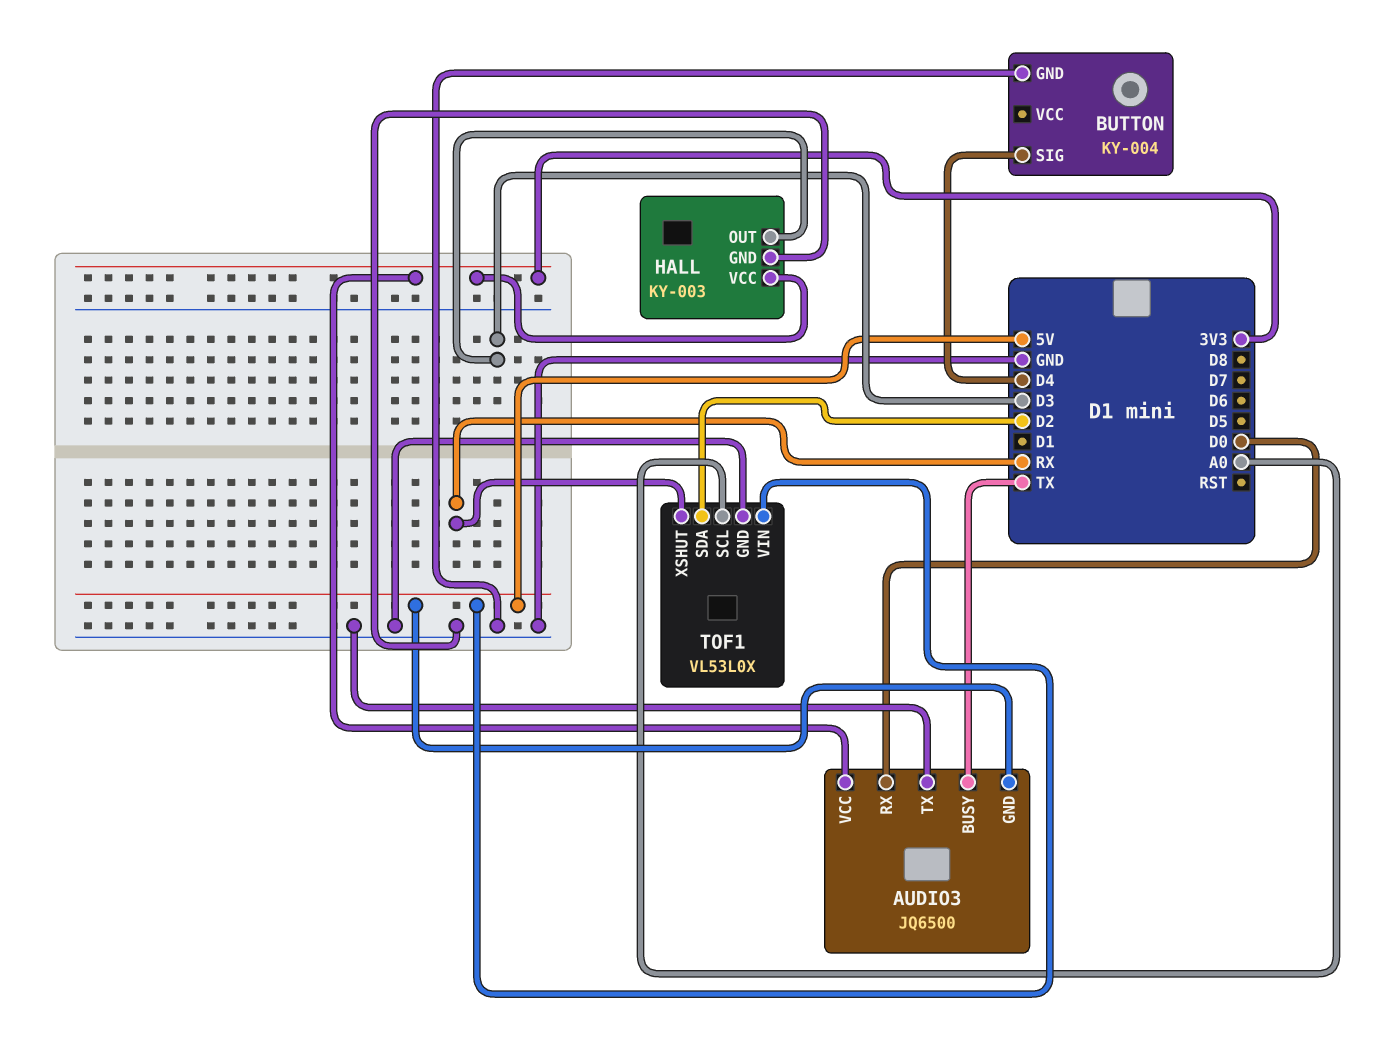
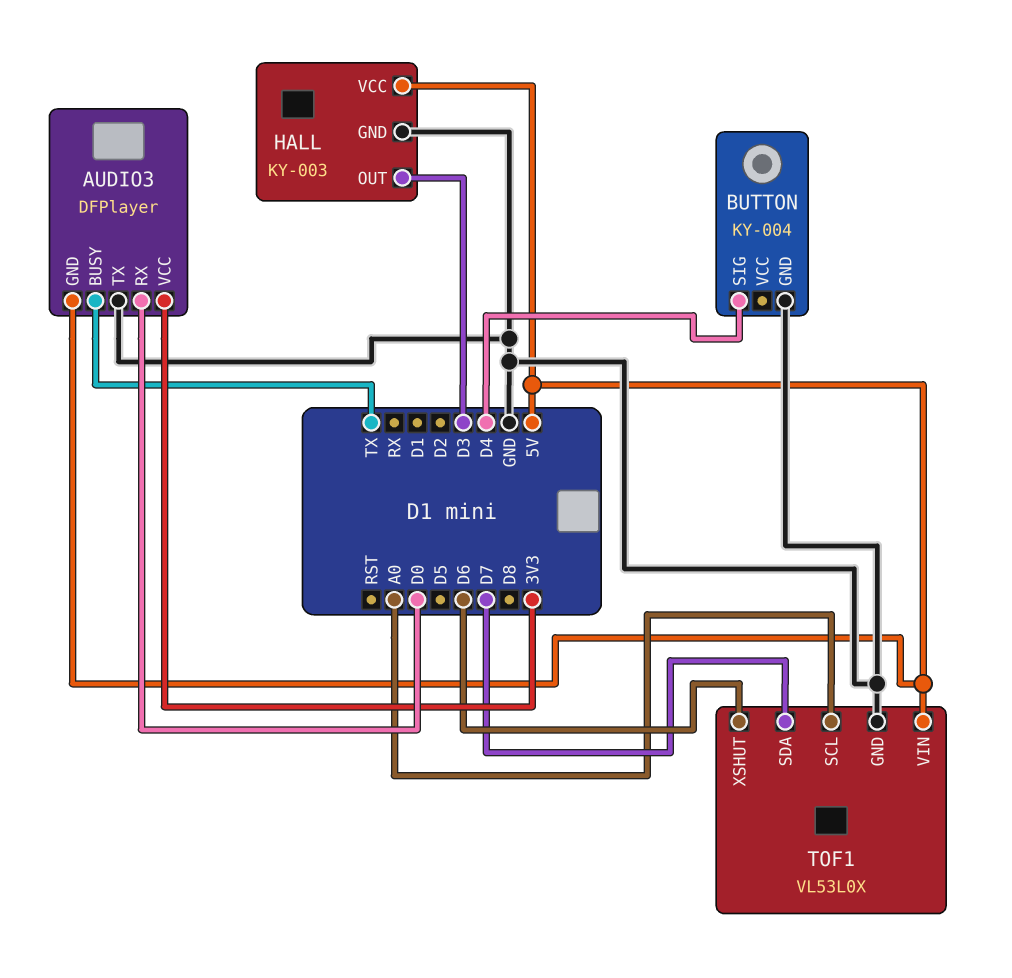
AUDIO3: JQ6500 -> DFPlayer
HALL pin VCC: 3V3 -> 5V
TOF1 pin SDA: D2 -> D7
TOF1 pin XSHUT: RX -> D6

